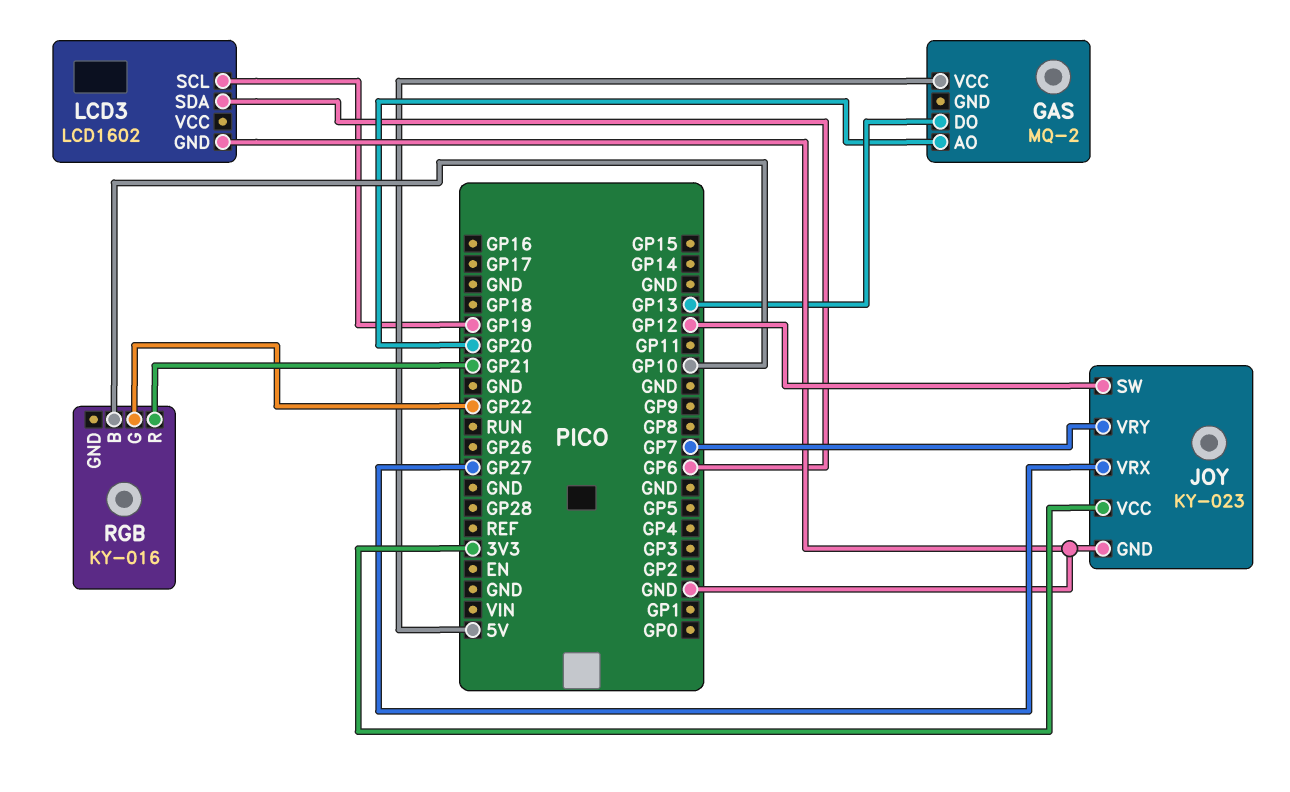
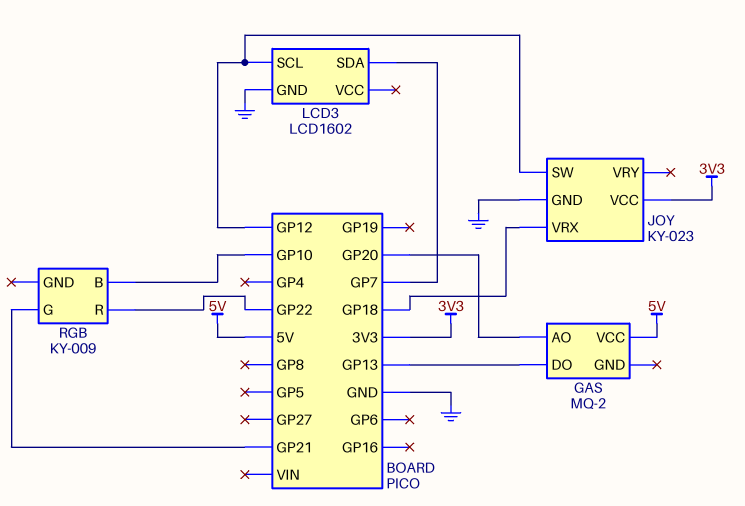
JOY pin VRX: GP27 -> GP18
JOY pin VRY: GP7 -> none
LCD3 pin SCL: GP19 -> GP12
LCD3 pin SDA: GP6 -> GP7
RGB: KY-016 -> KY-009
RGB pin G: GP22 -> GP21
RGB pin R: GP21 -> GP22

